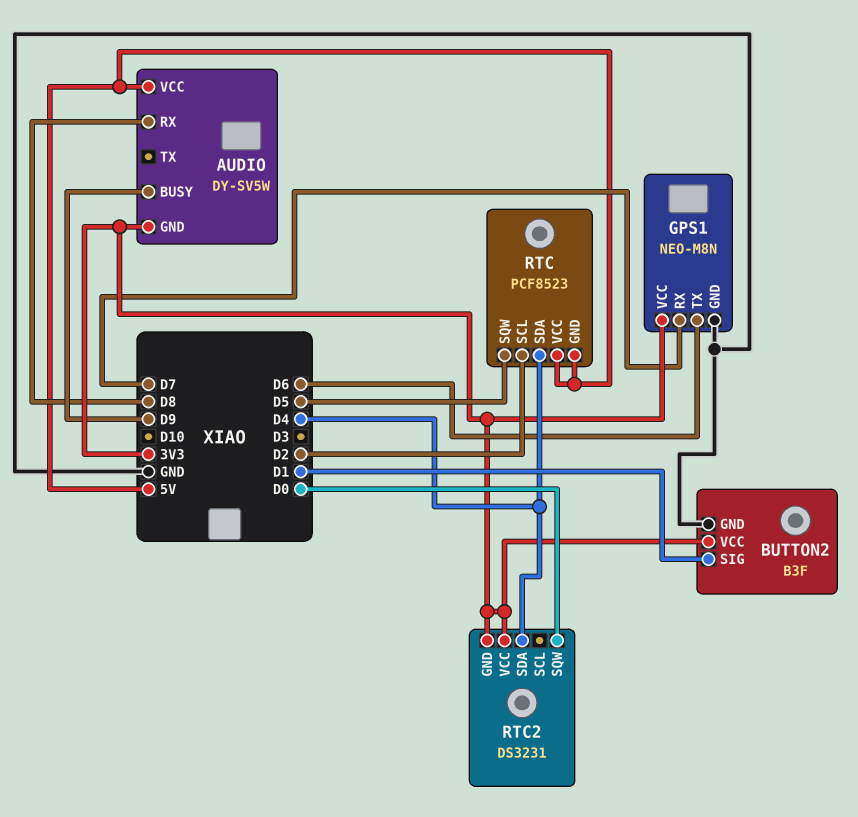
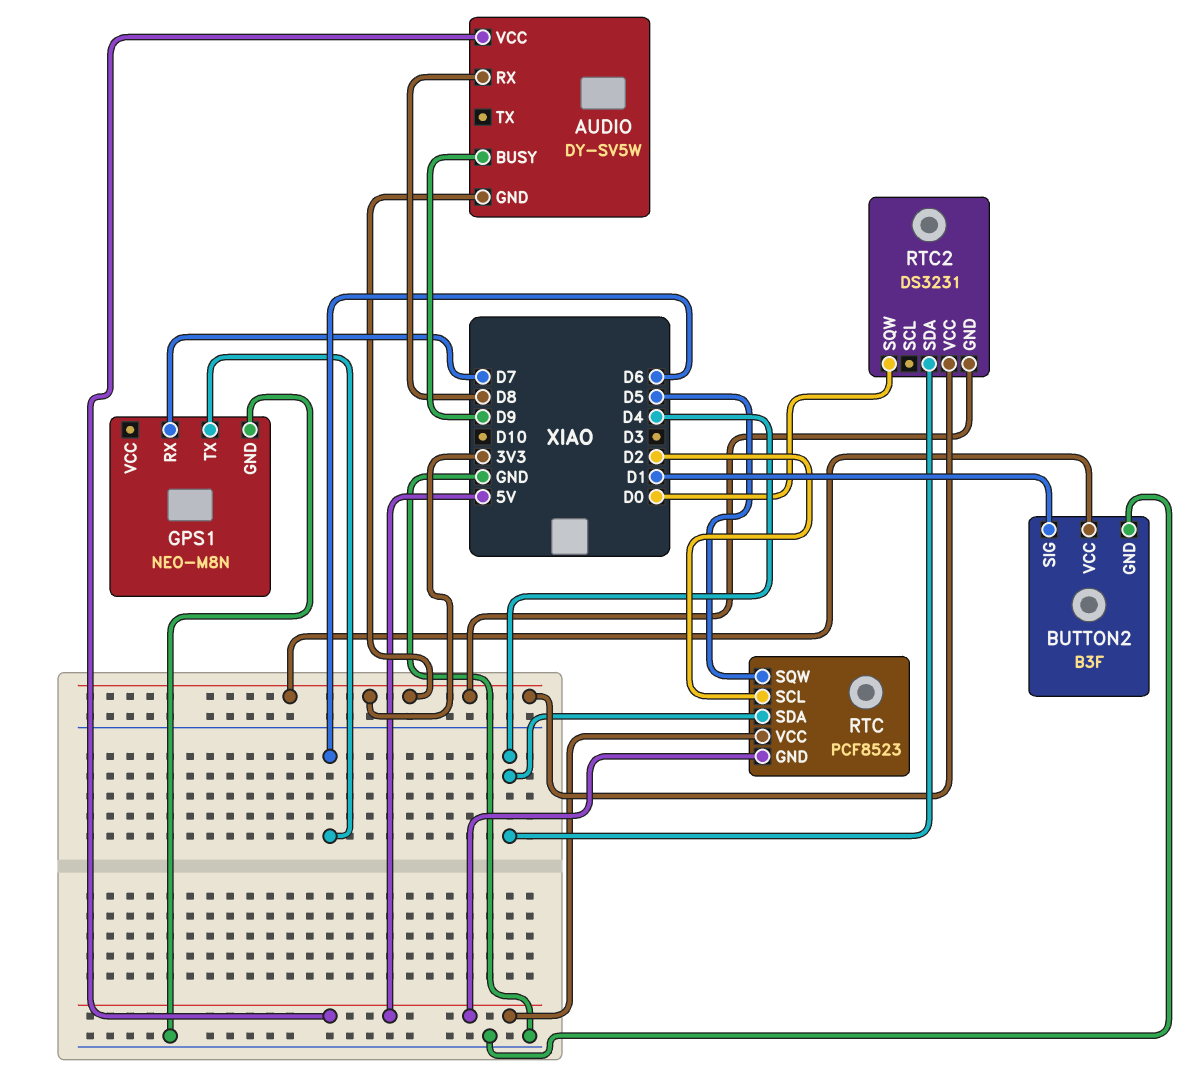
GPS1 pin VCC: 3V3 -> none

